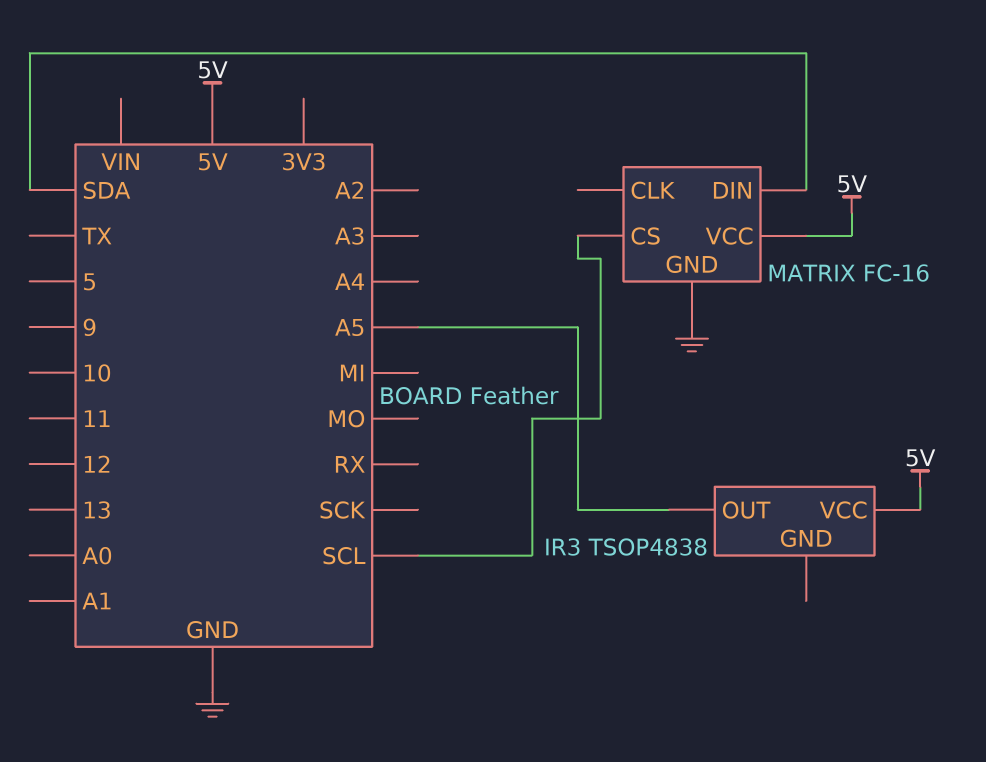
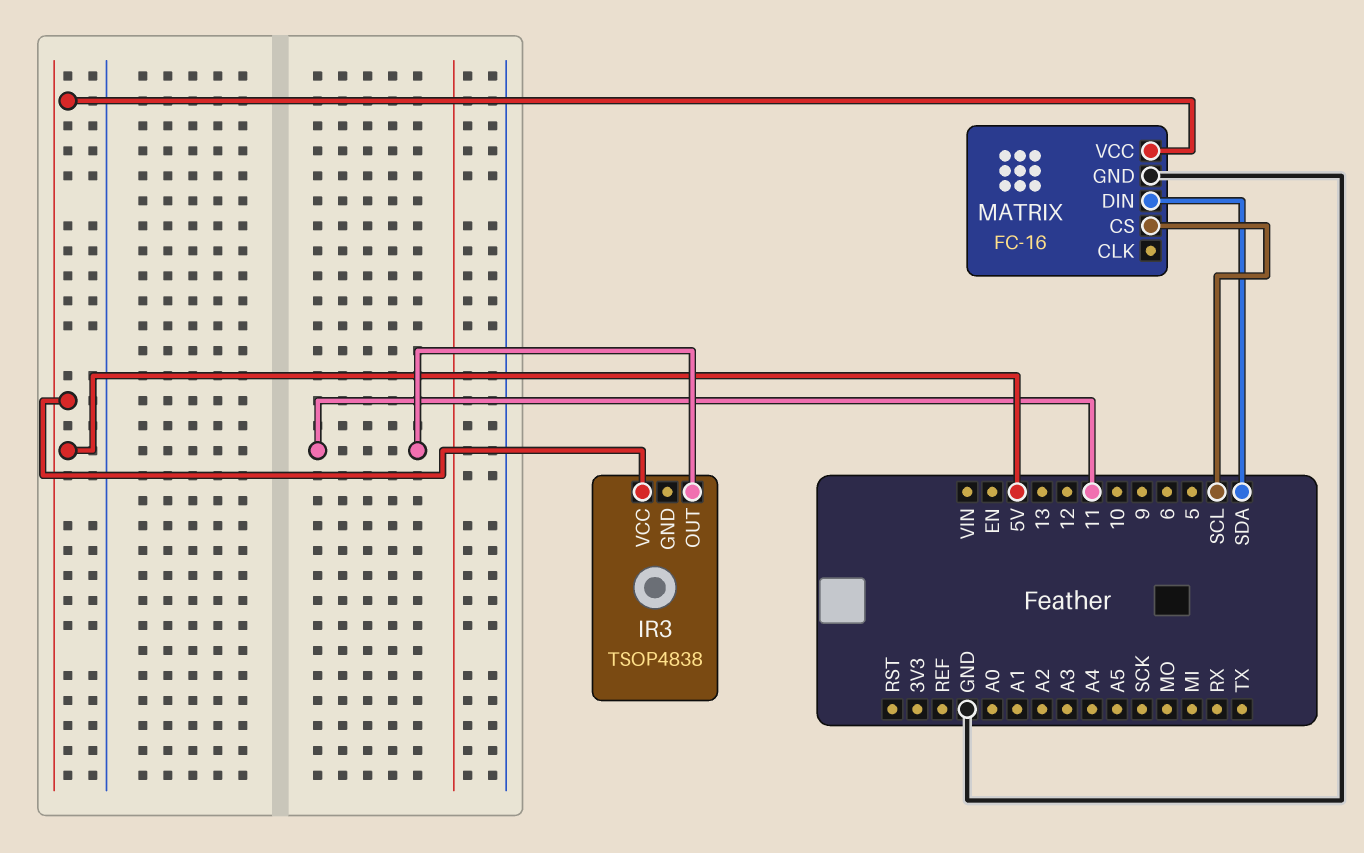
IR3 pin OUT: A5 -> 11

